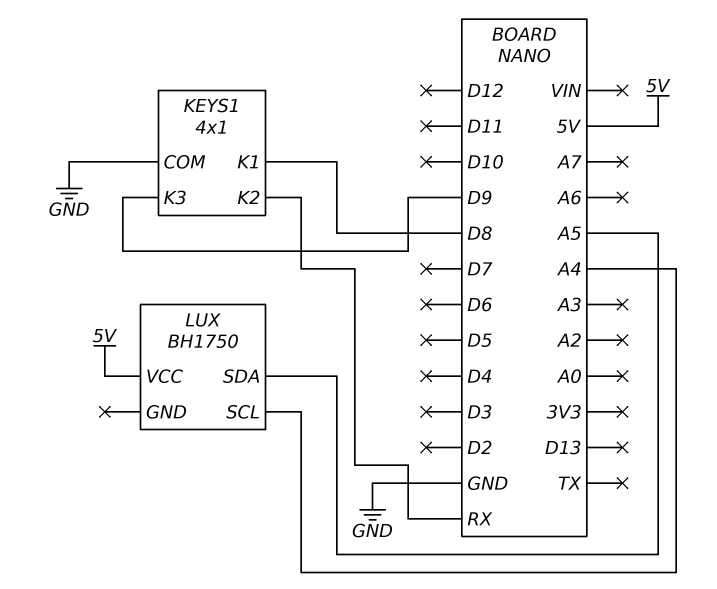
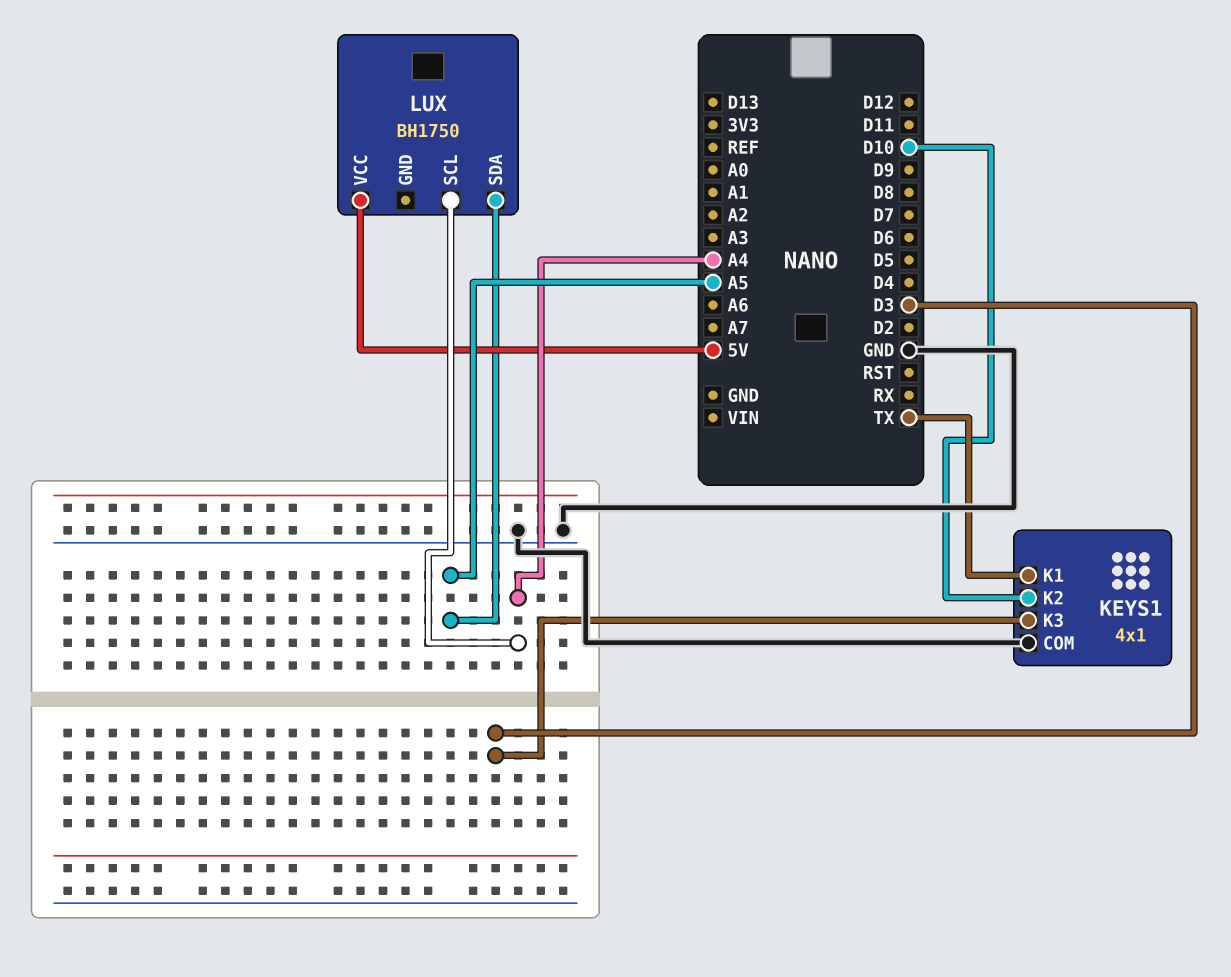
KEYS1 pin K1: D8 -> TX
KEYS1 pin K2: RX -> D10
KEYS1 pin K3: D9 -> D3

